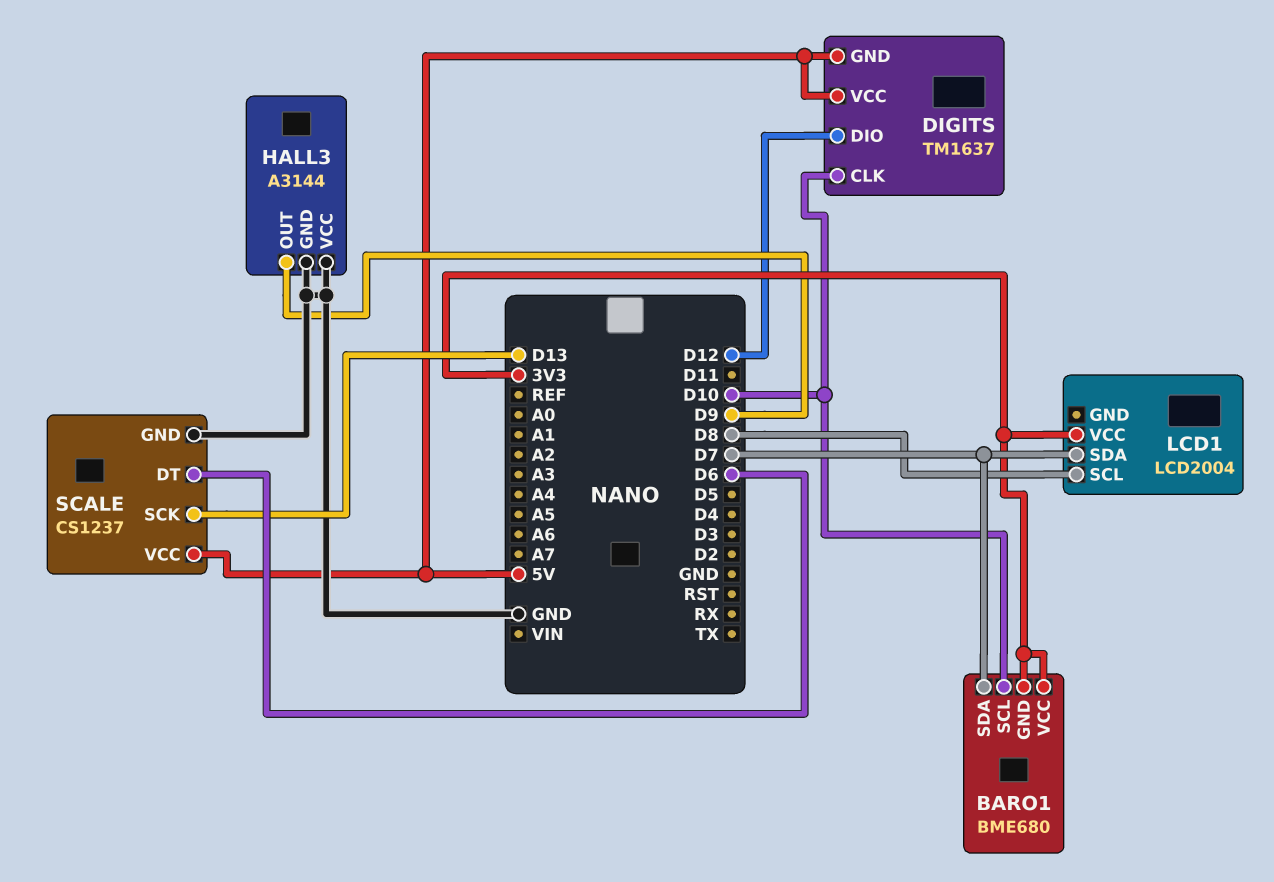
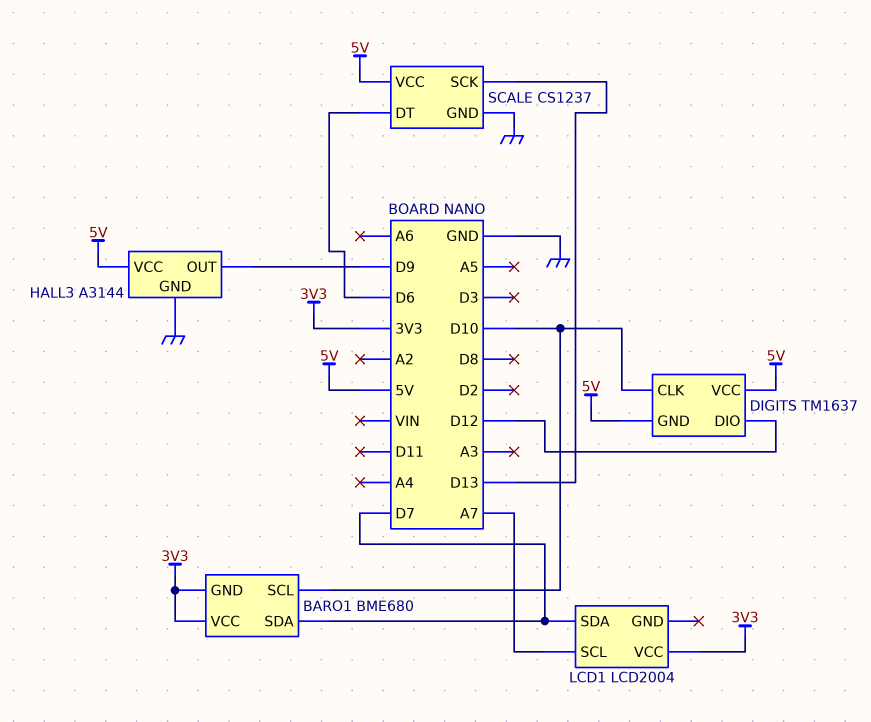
HALL3 pin VCC: GND -> 5V
LCD1 pin SCL: D8 -> A7

